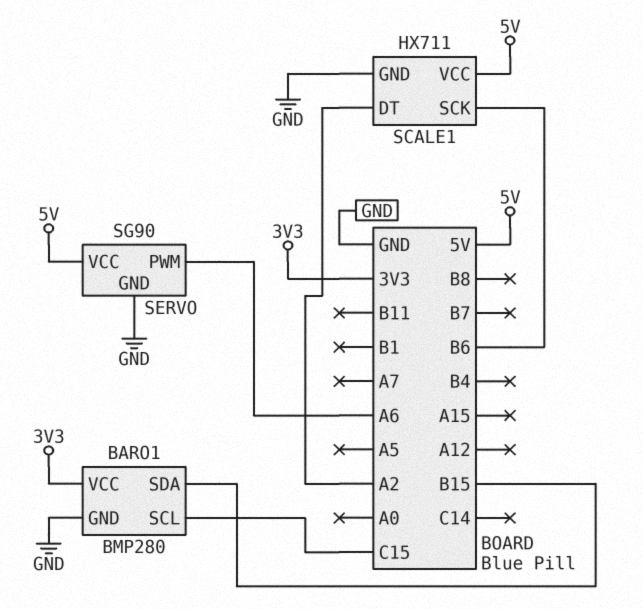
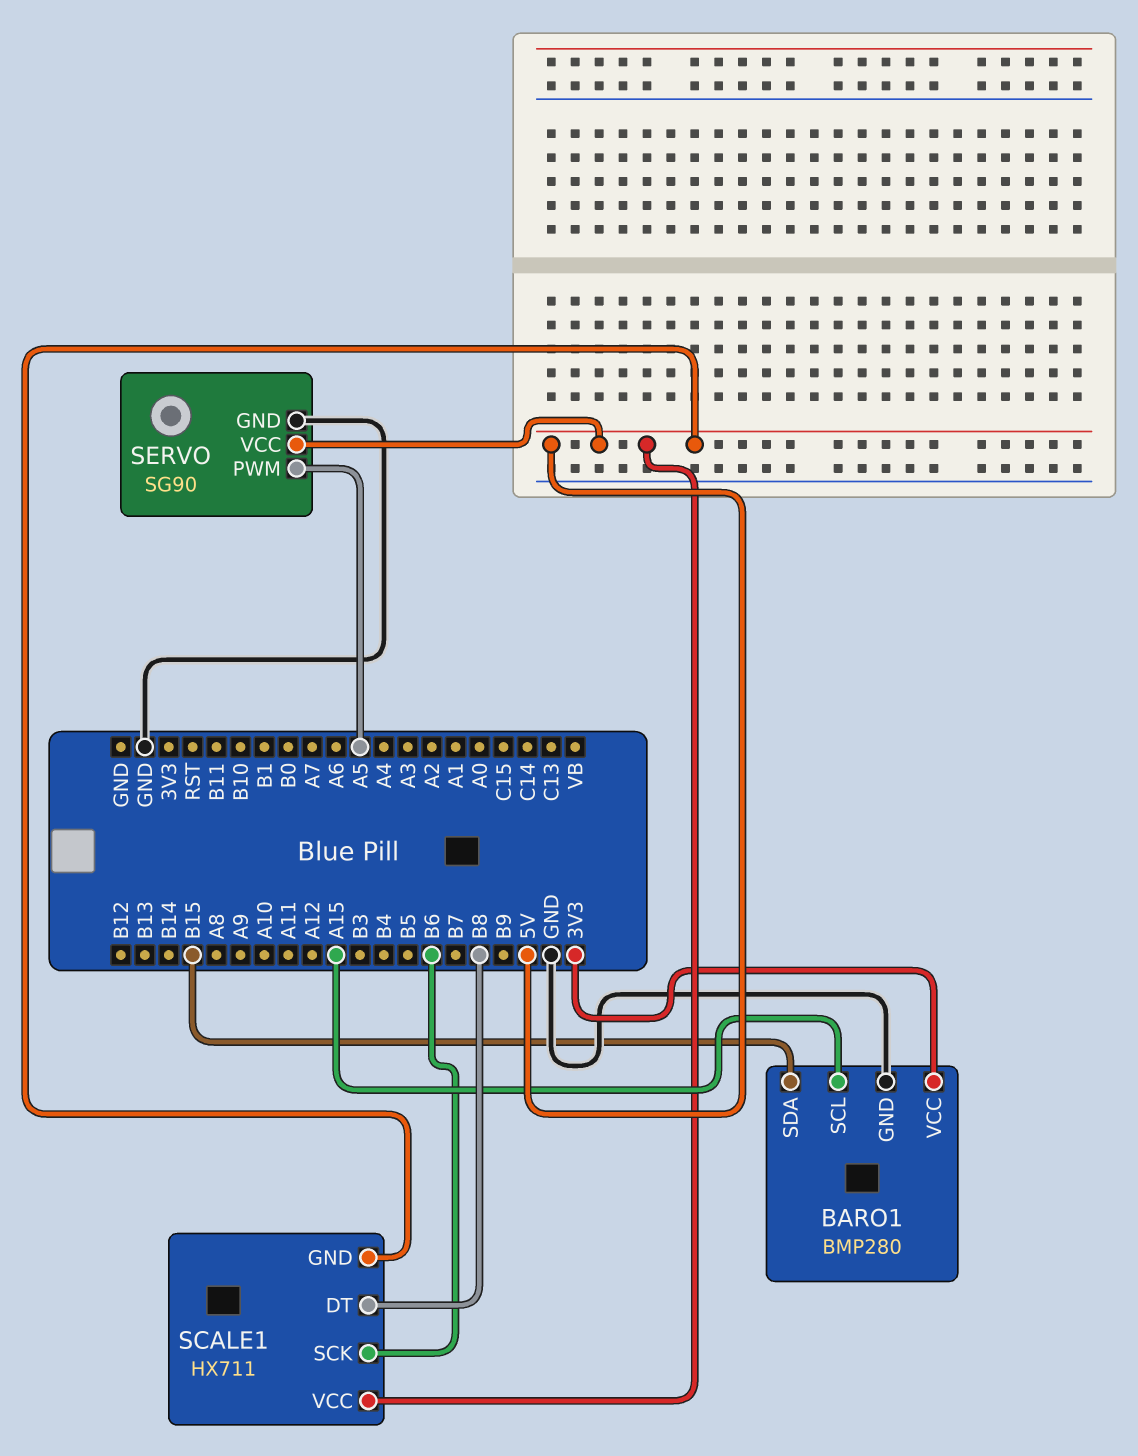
BARO1 pin SCL: C15 -> A15
SCALE1 pin DT: A2 -> B8
SCALE1 pin GND: GND -> 5V
SERVO pin PWM: A6 -> A5

